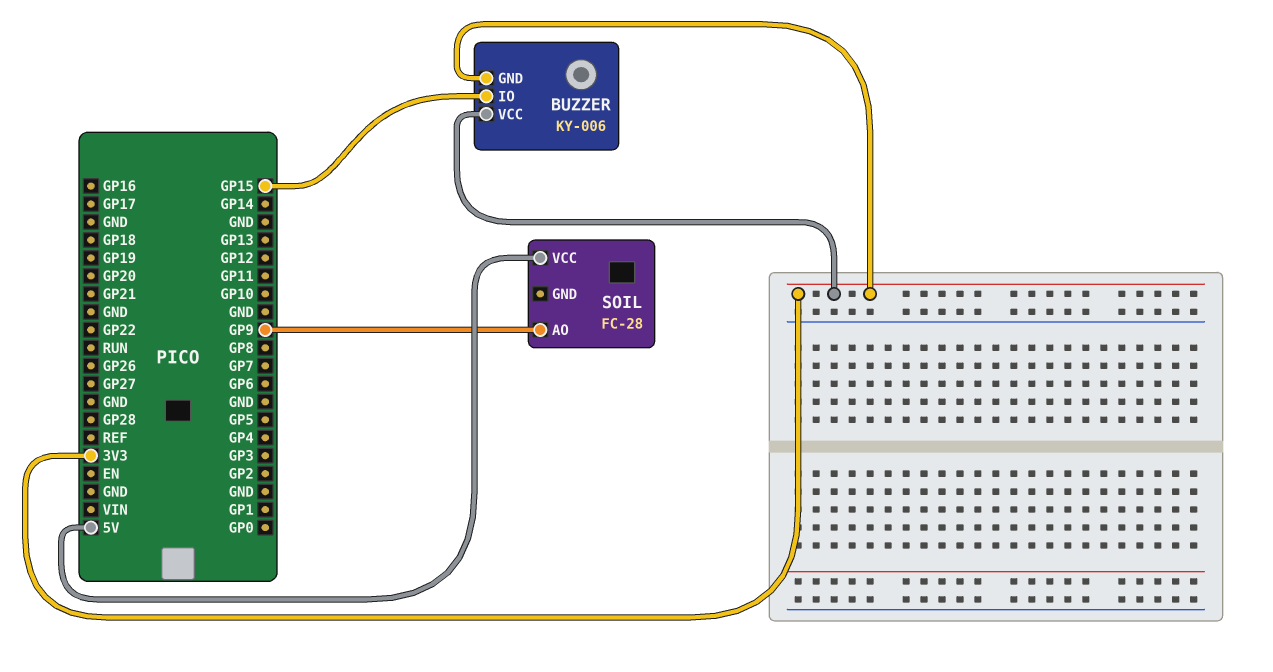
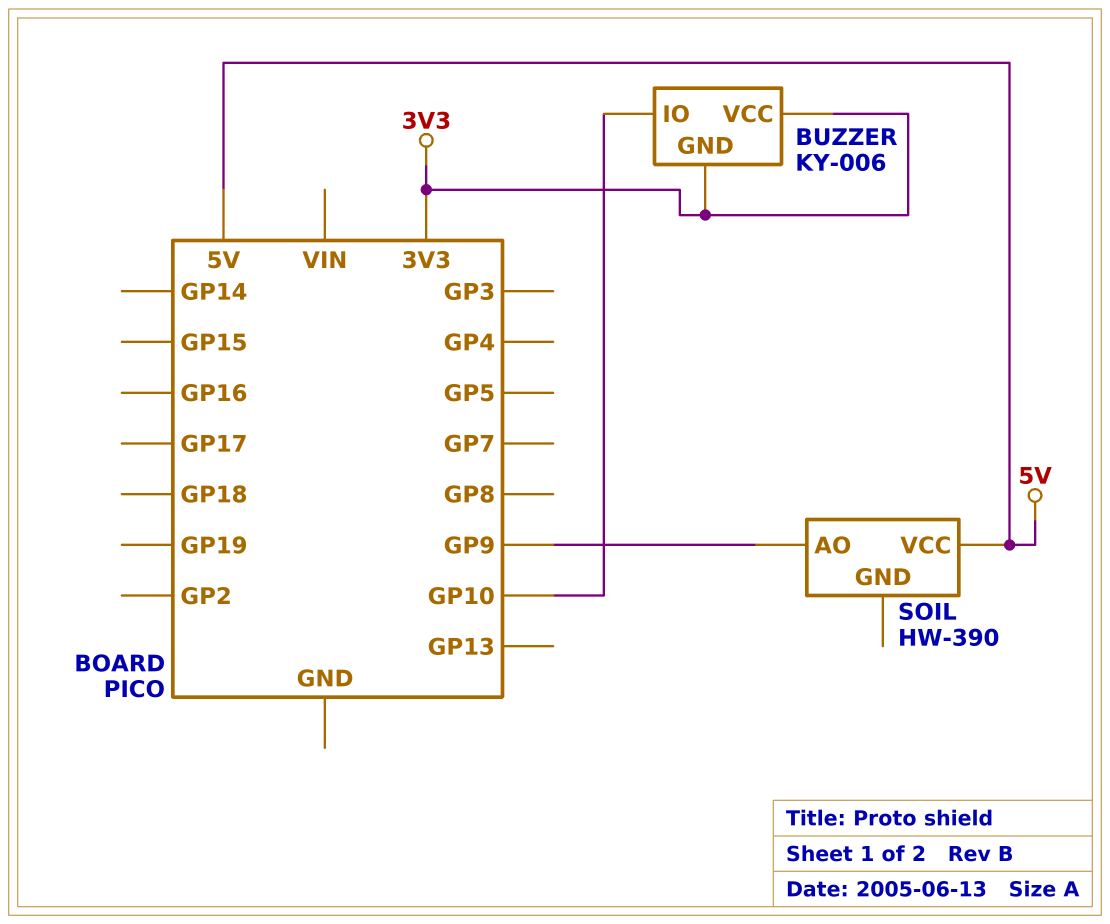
BUZZER pin IO: GP15 -> GP10
SOIL: FC-28 -> HW-390

